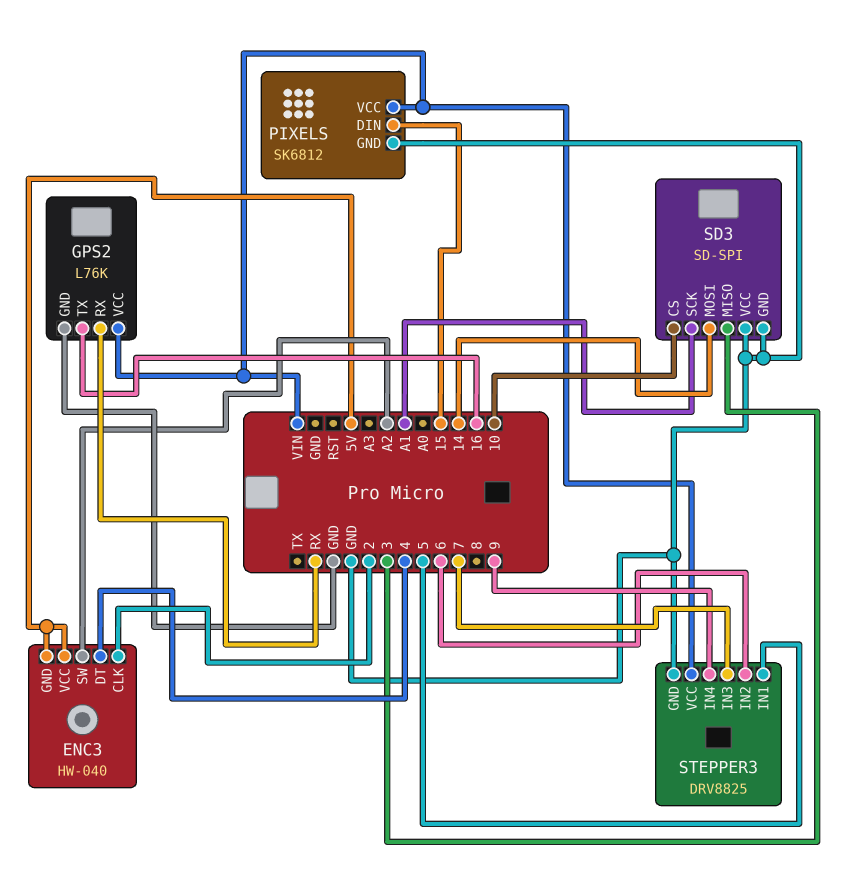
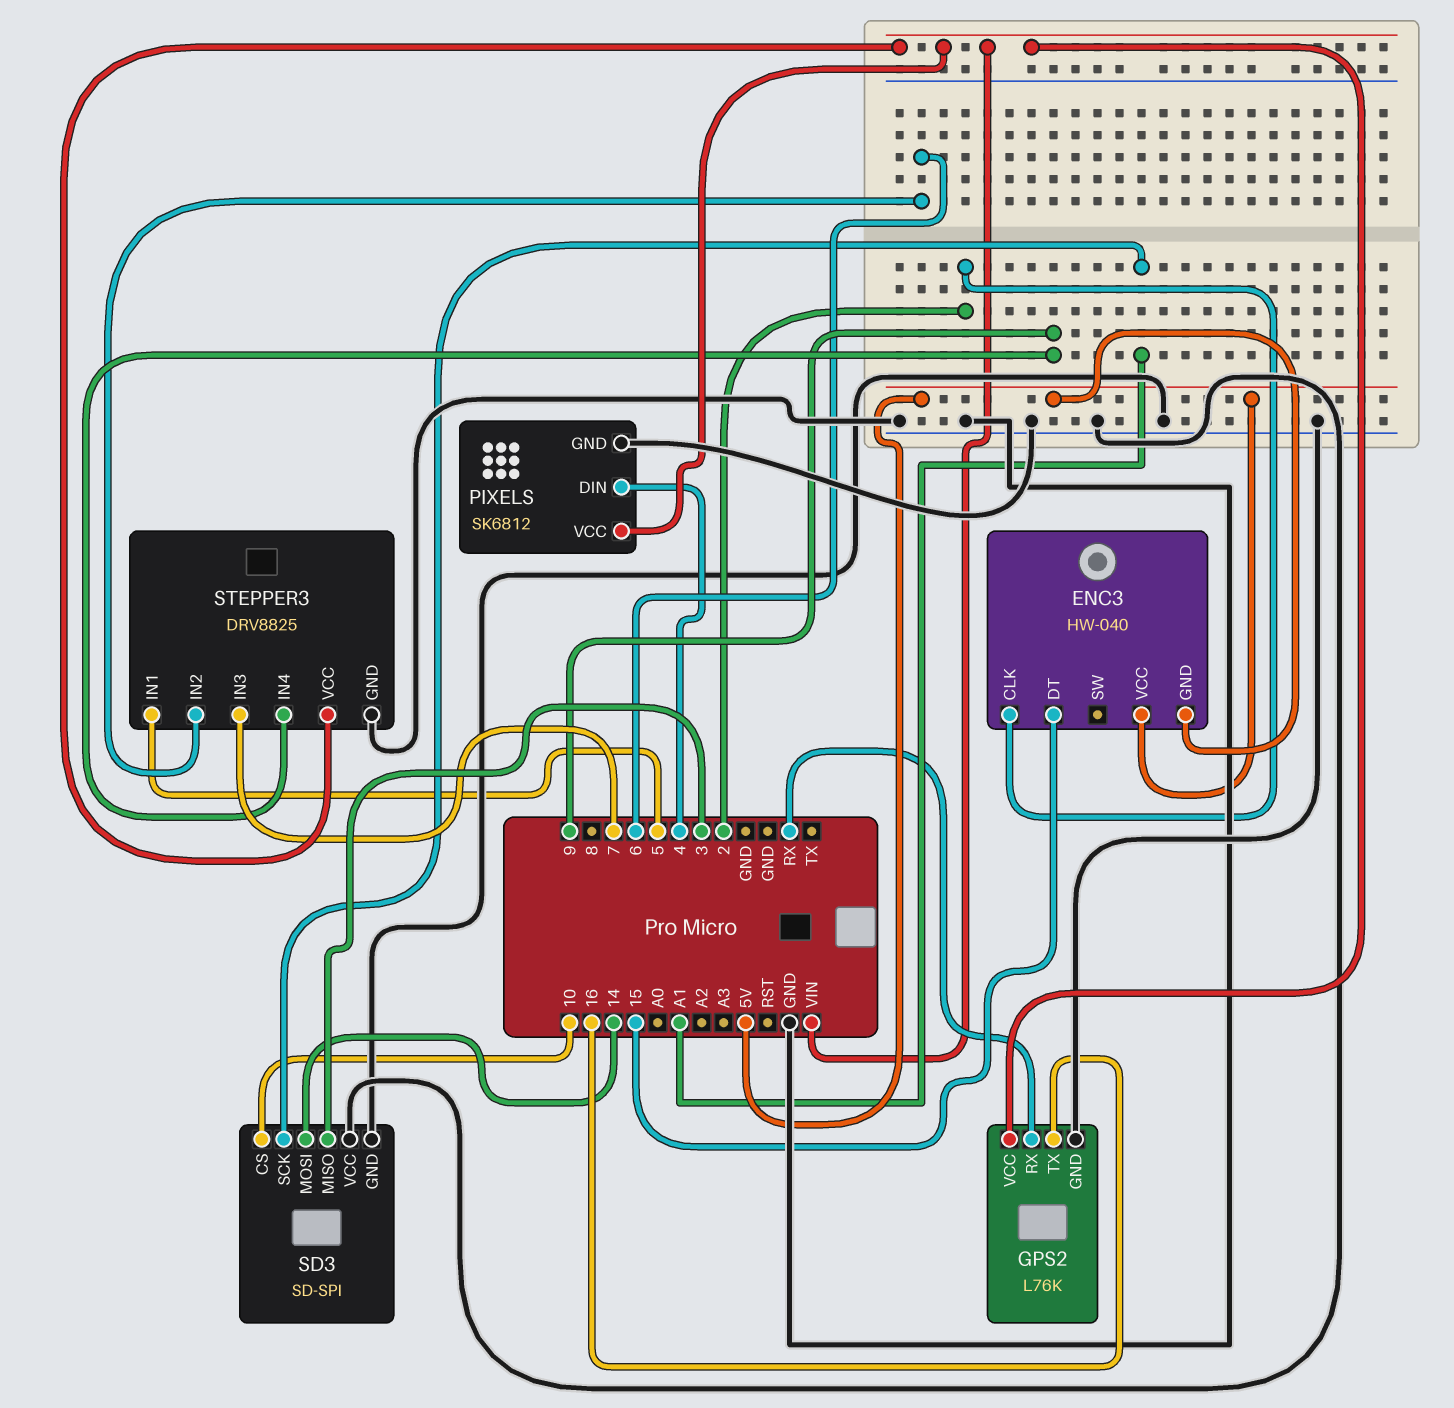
ENC3 pin DT: 4 -> 15
ENC3 pin SW: A2 -> none
PIXELS pin DIN: 15 -> 4

